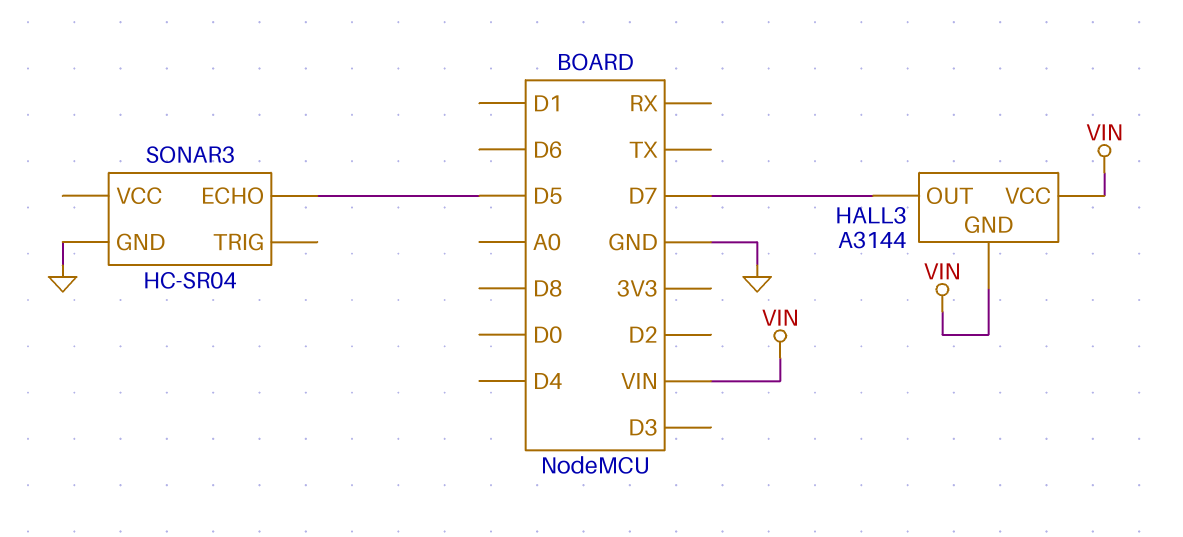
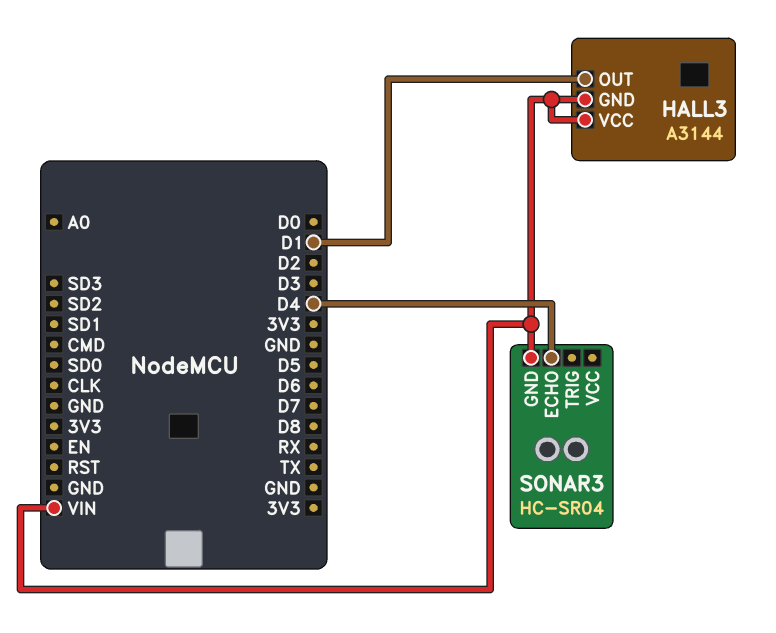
HALL3 pin OUT: D7 -> D1
SONAR3 pin ECHO: D5 -> D4
SONAR3 pin GND: GND -> VIN

